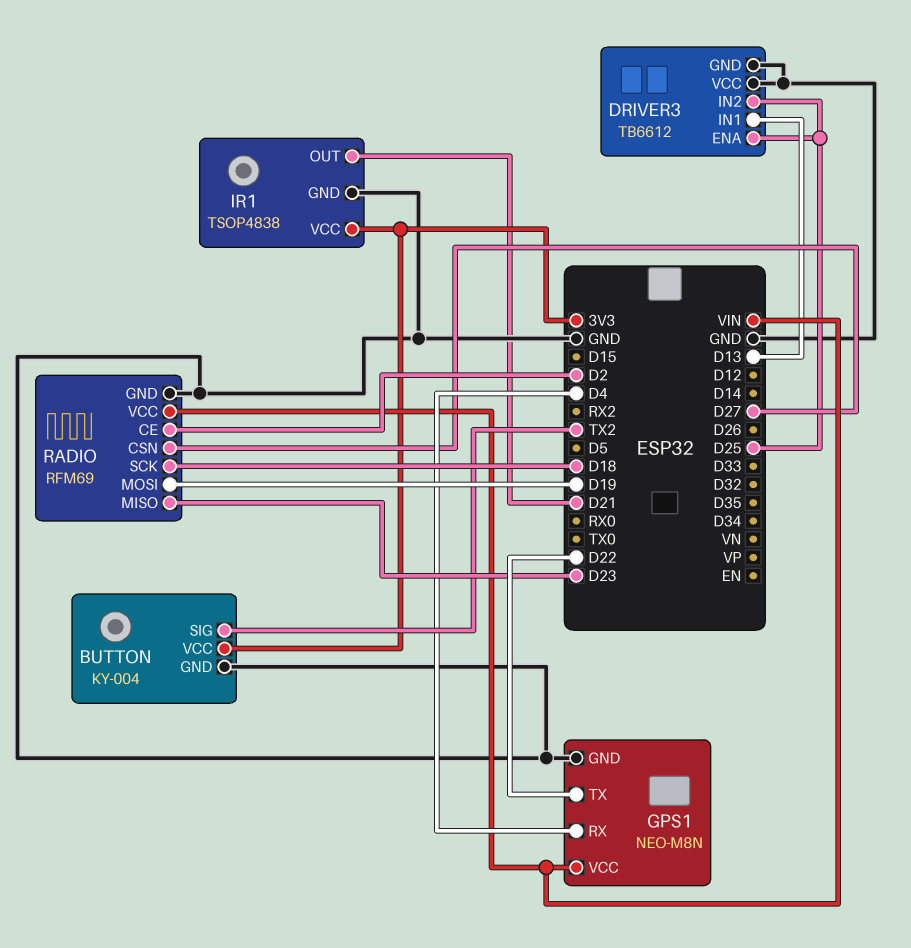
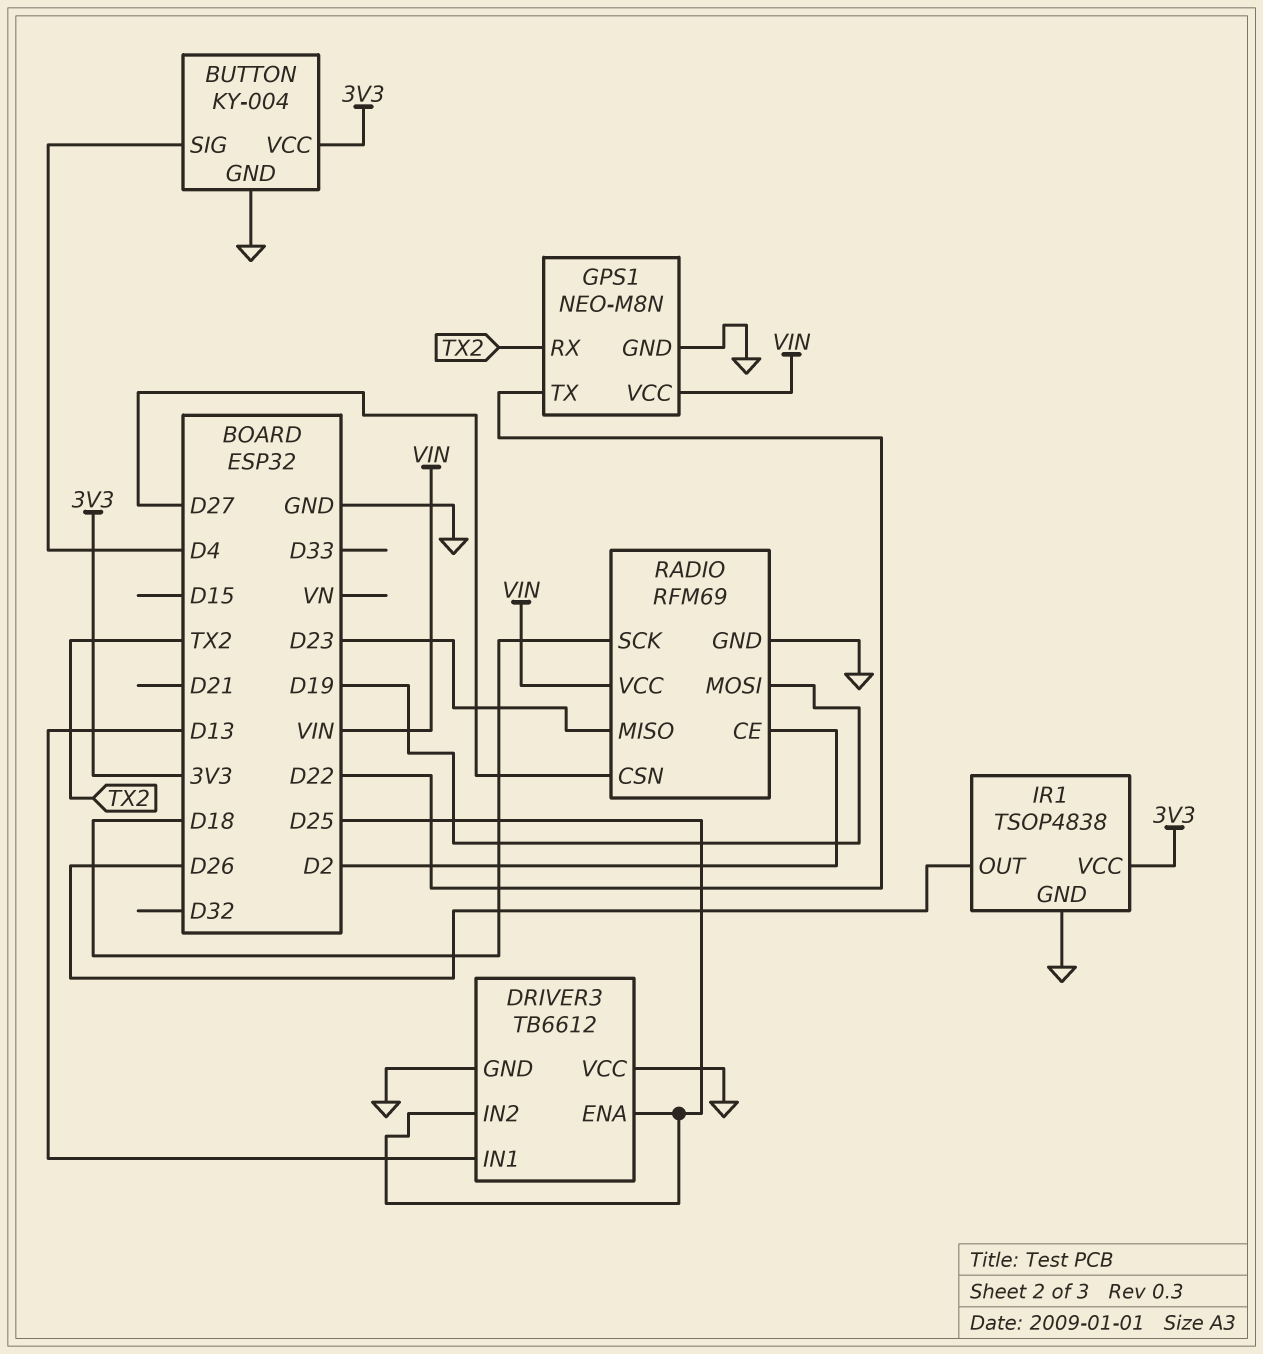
BUTTON pin SIG: TX2 -> D4
GPS1 pin RX: D4 -> TX2
IR1 pin OUT: D21 -> D26

